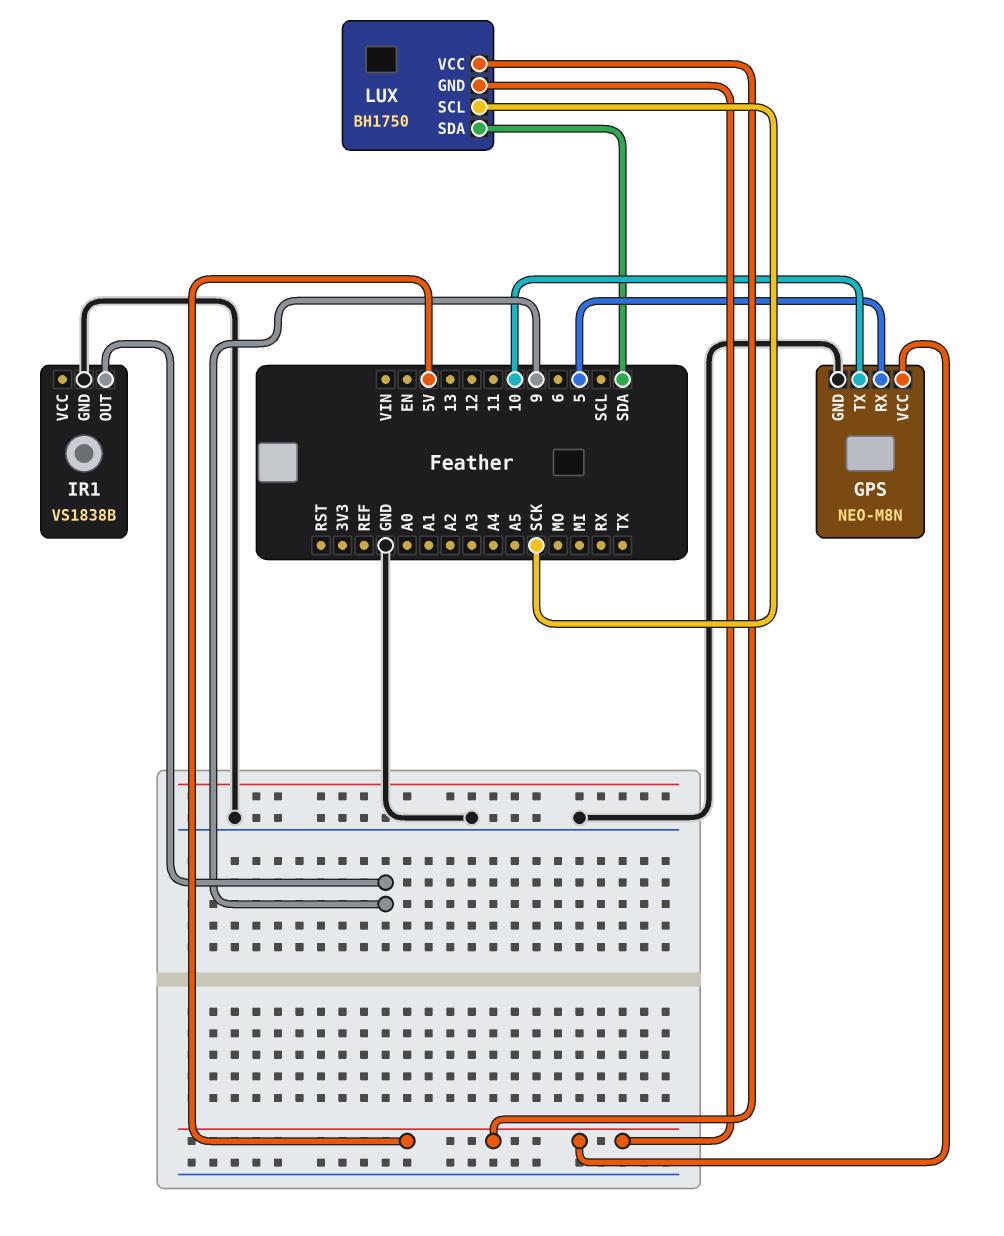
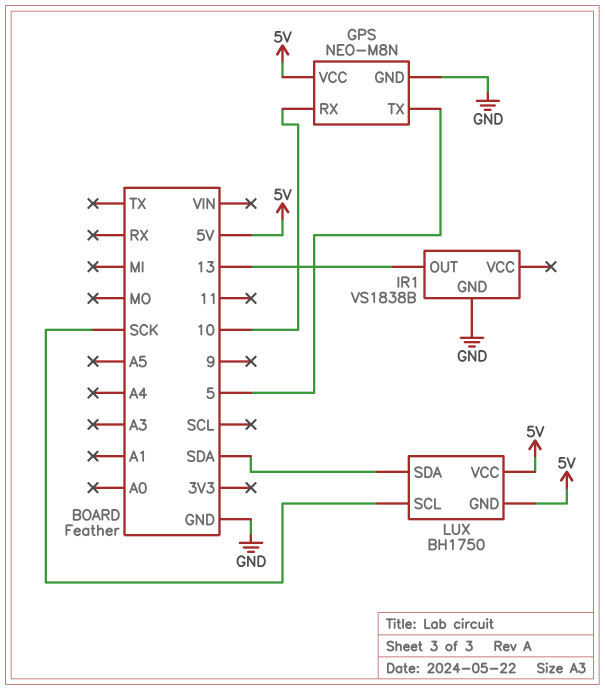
GPS pin RX: 5 -> 10
GPS pin TX: 10 -> 5
IR1 pin OUT: 9 -> 13

